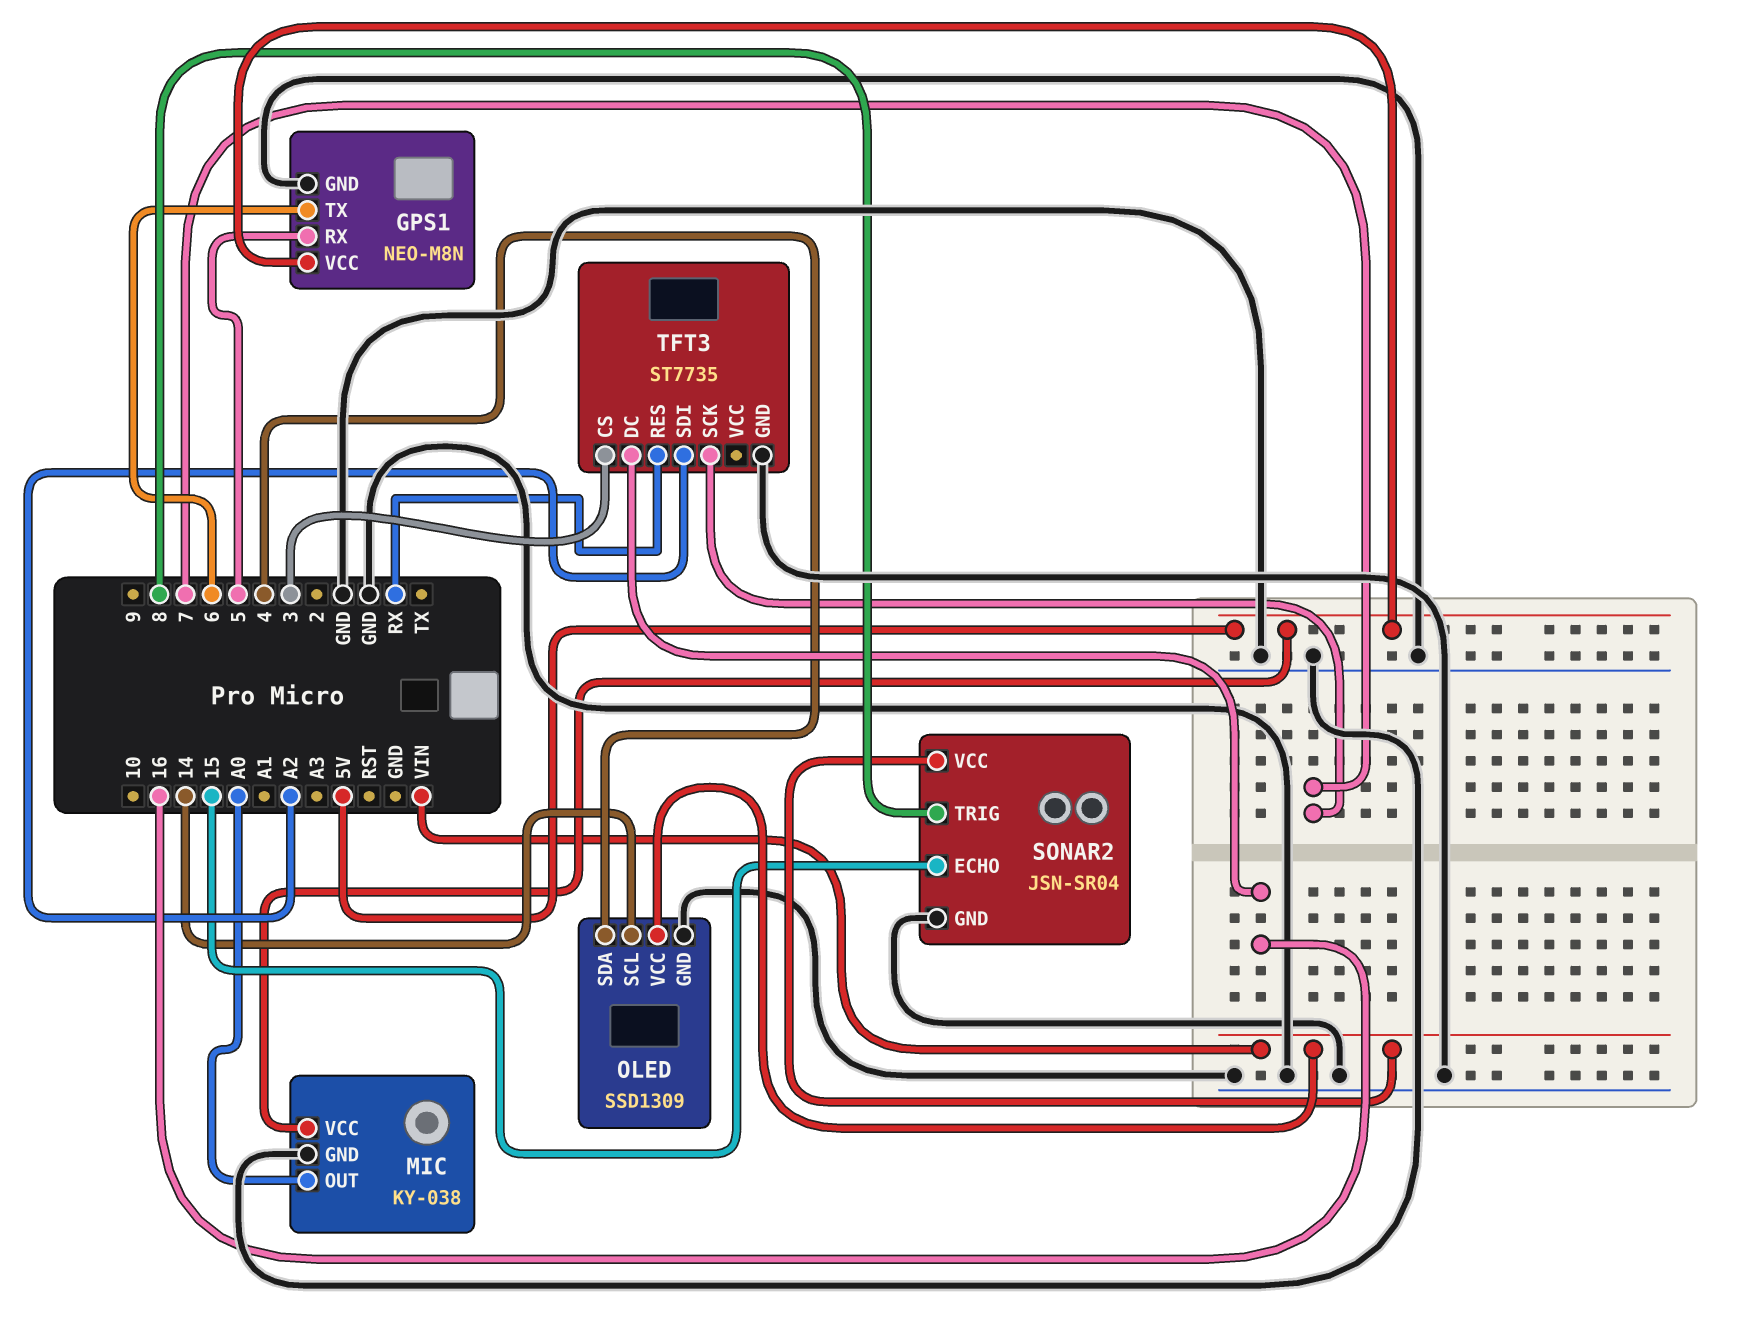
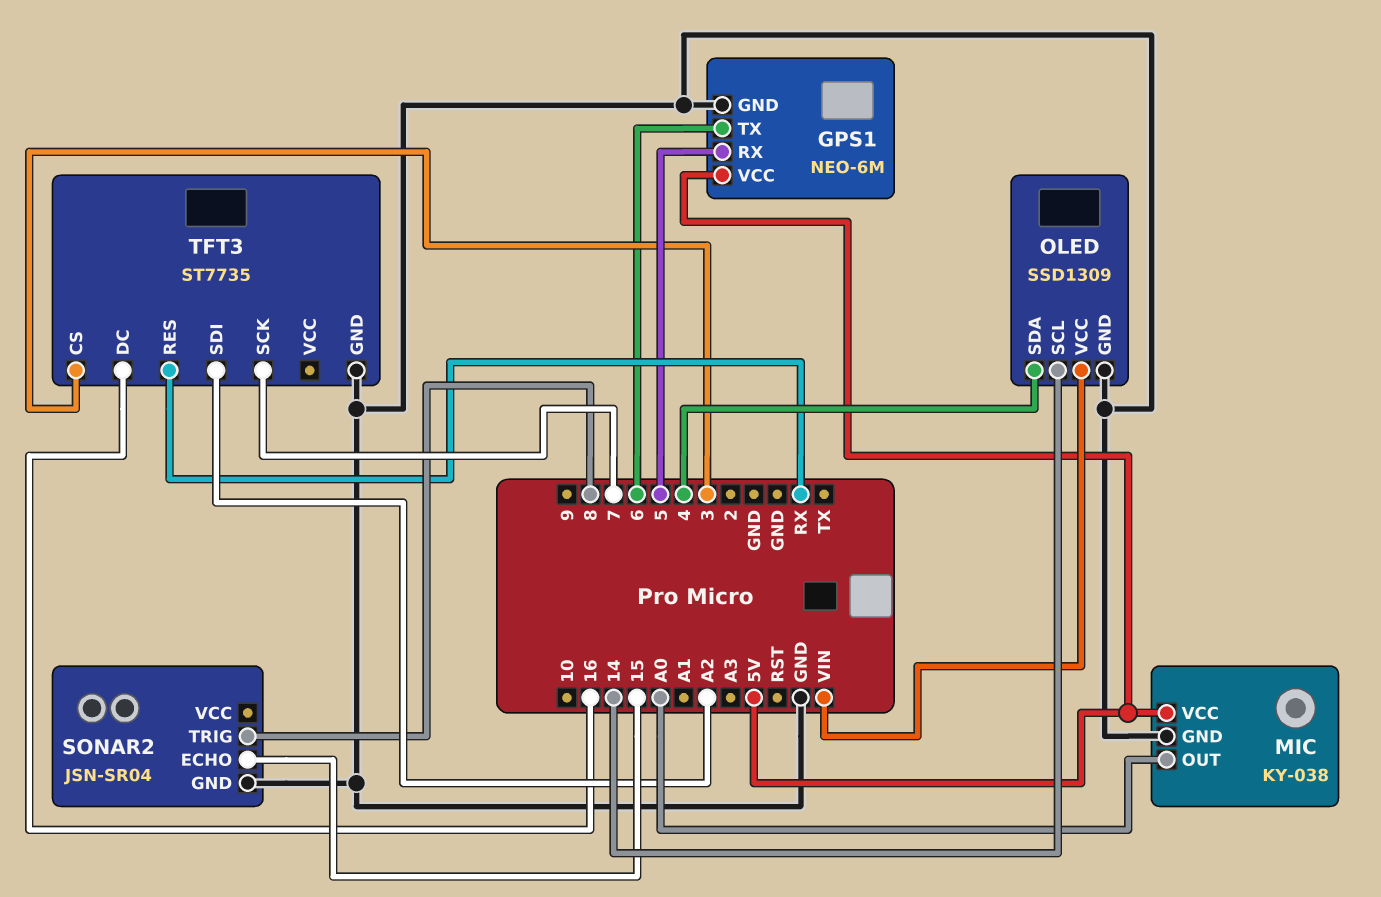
GPS1: NEO-M8N -> NEO-6M
SONAR2 pin VCC: VIN -> none

